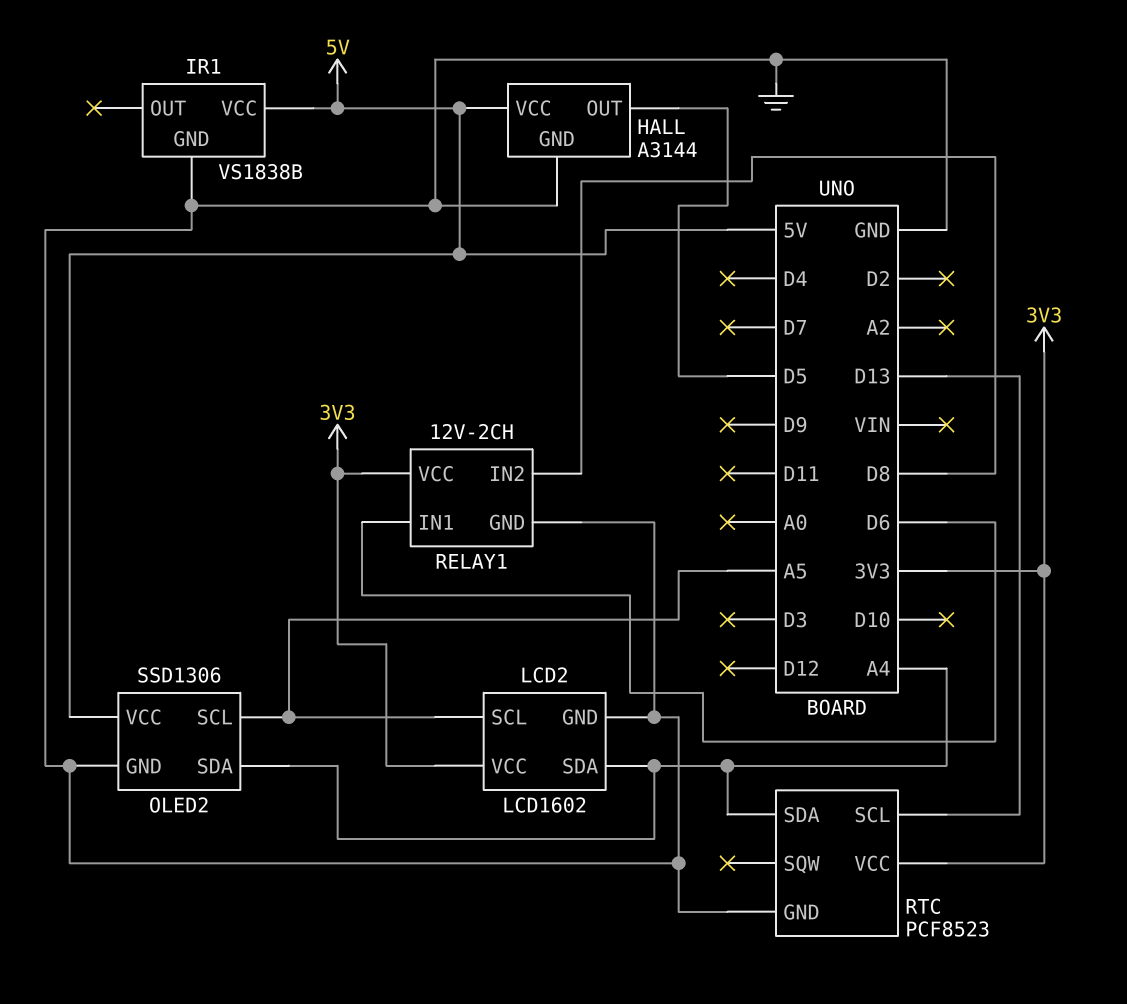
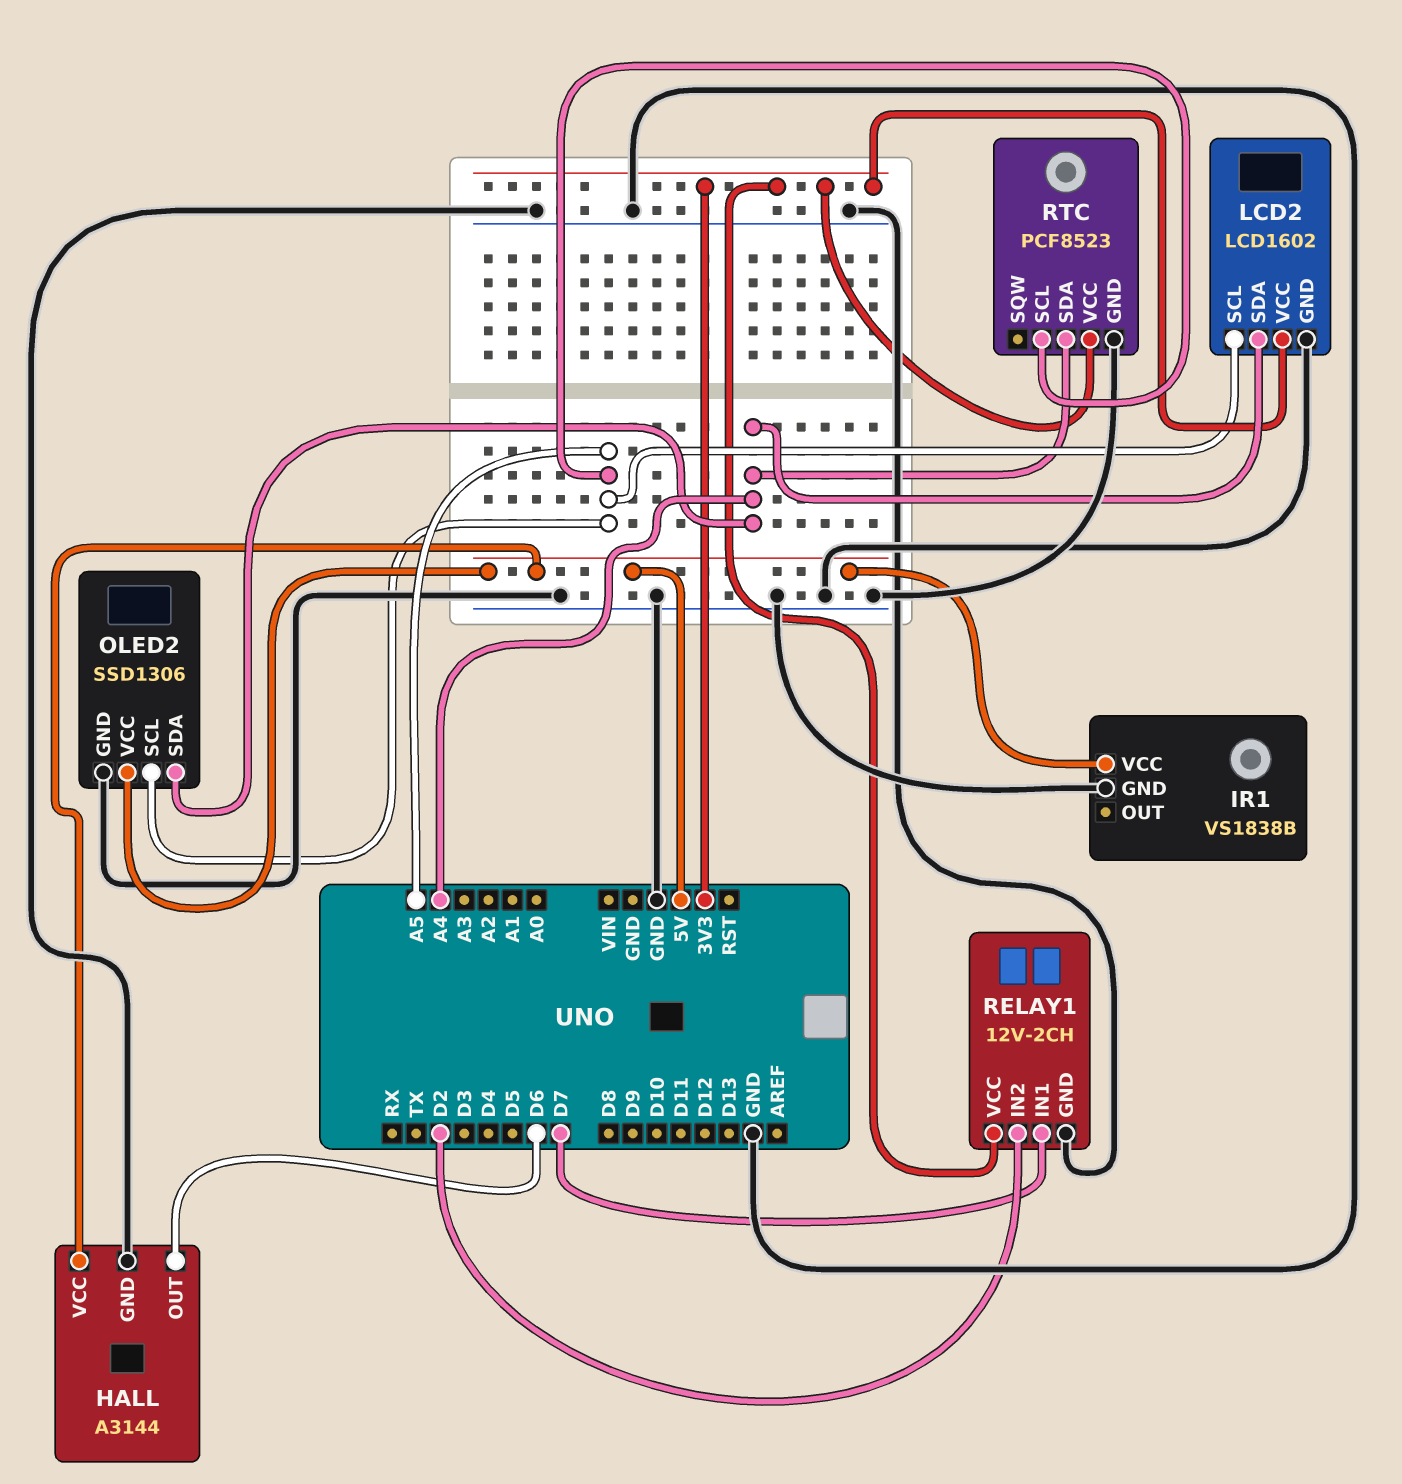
HALL pin OUT: D5 -> D6
RELAY1 pin IN1: D6 -> D7
RELAY1 pin IN2: D8 -> D2
RTC pin SCL: D13 -> A5

